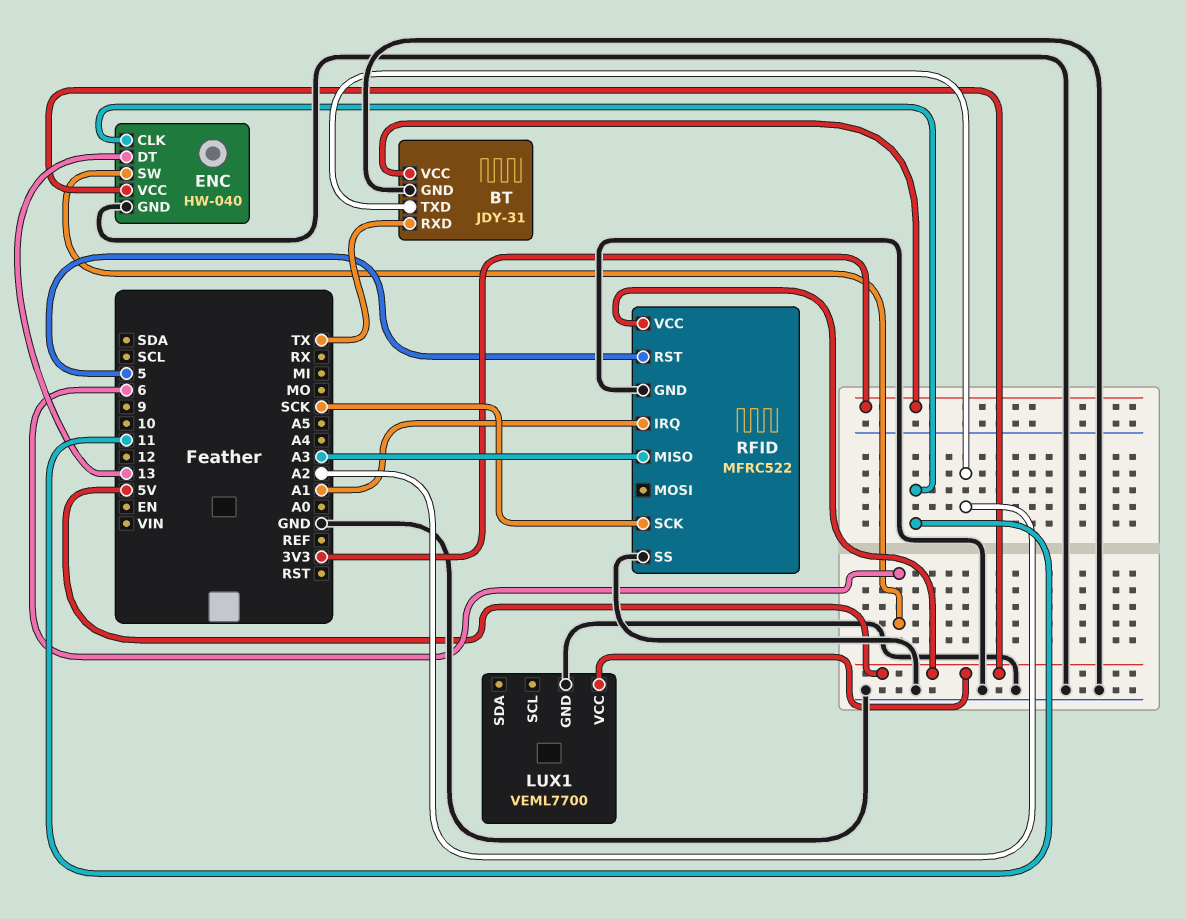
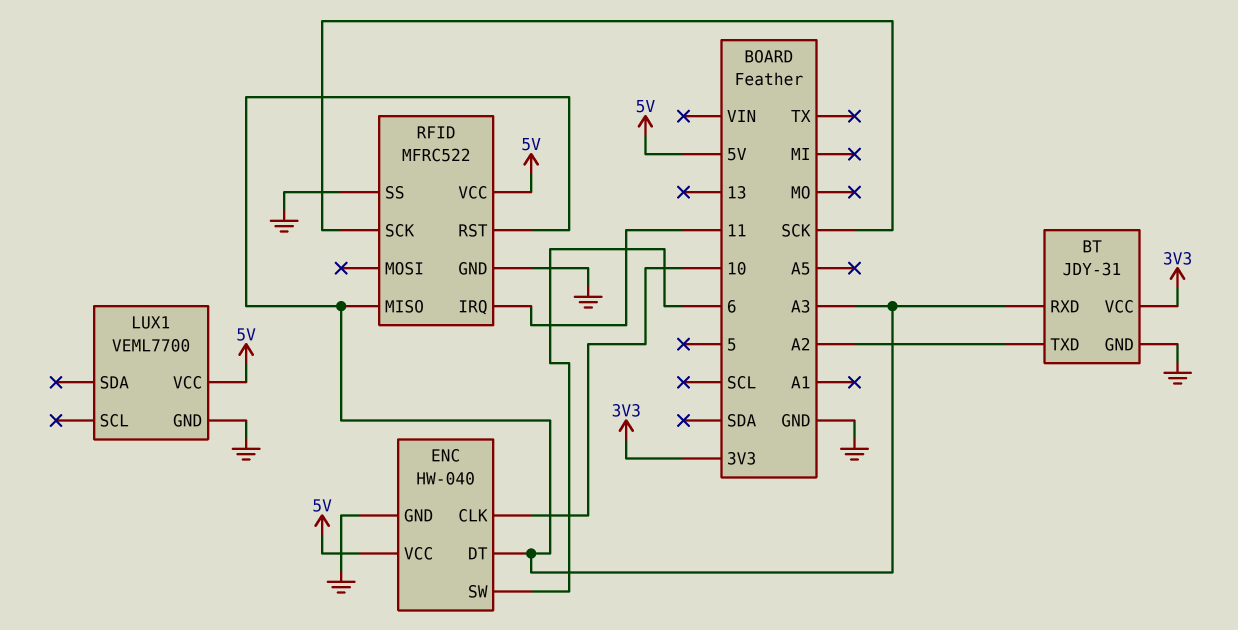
BT pin RXD: TX -> A3
ENC pin CLK: 11 -> 10
ENC pin DT: 13 -> A3
RFID pin IRQ: A1 -> 11
RFID pin RST: 5 -> A3

